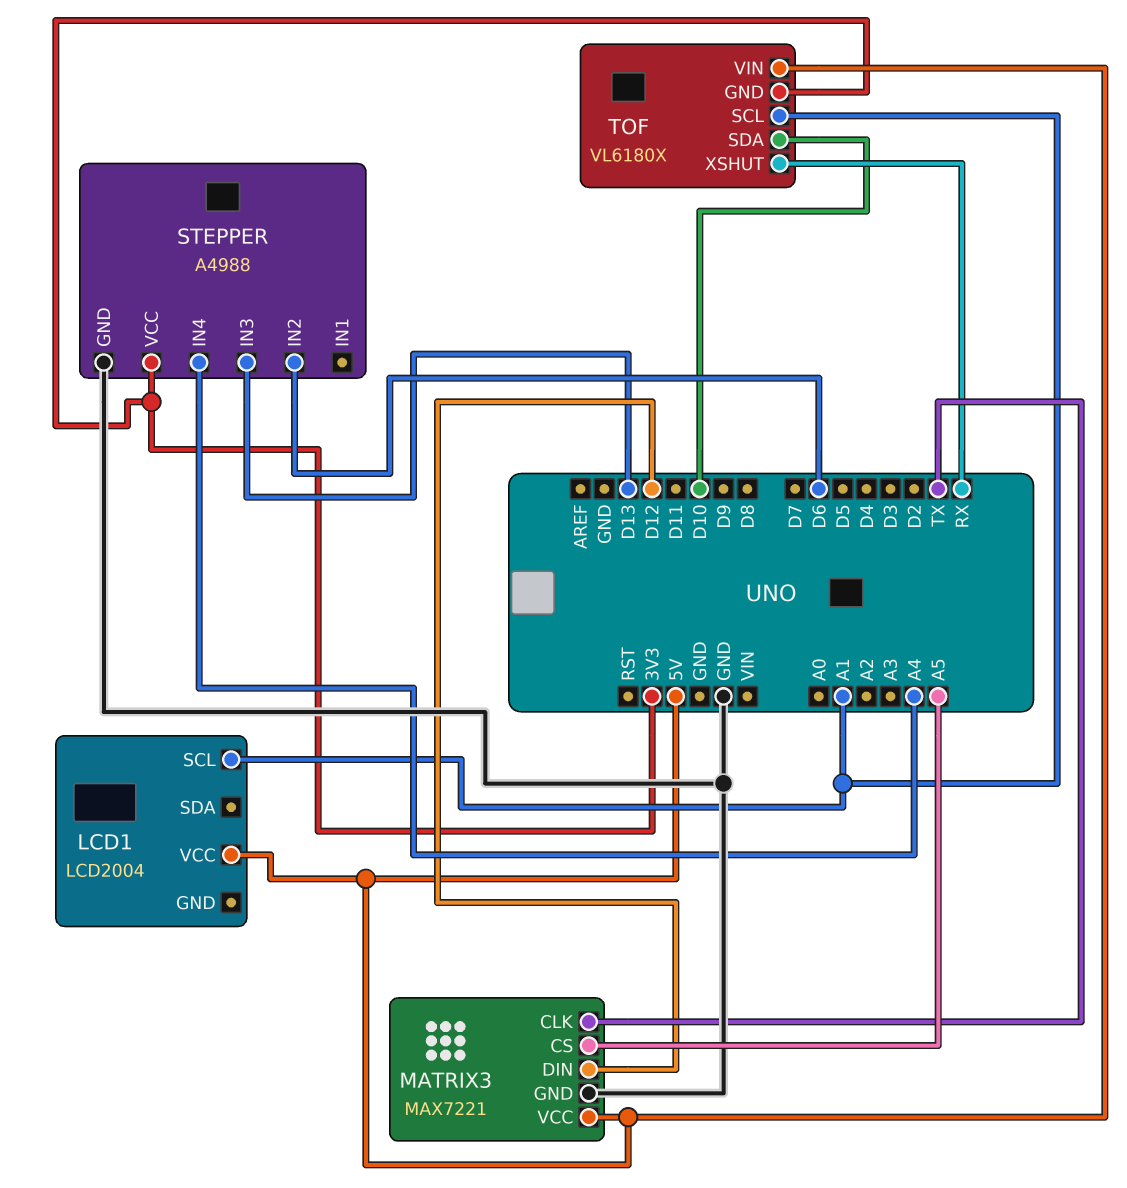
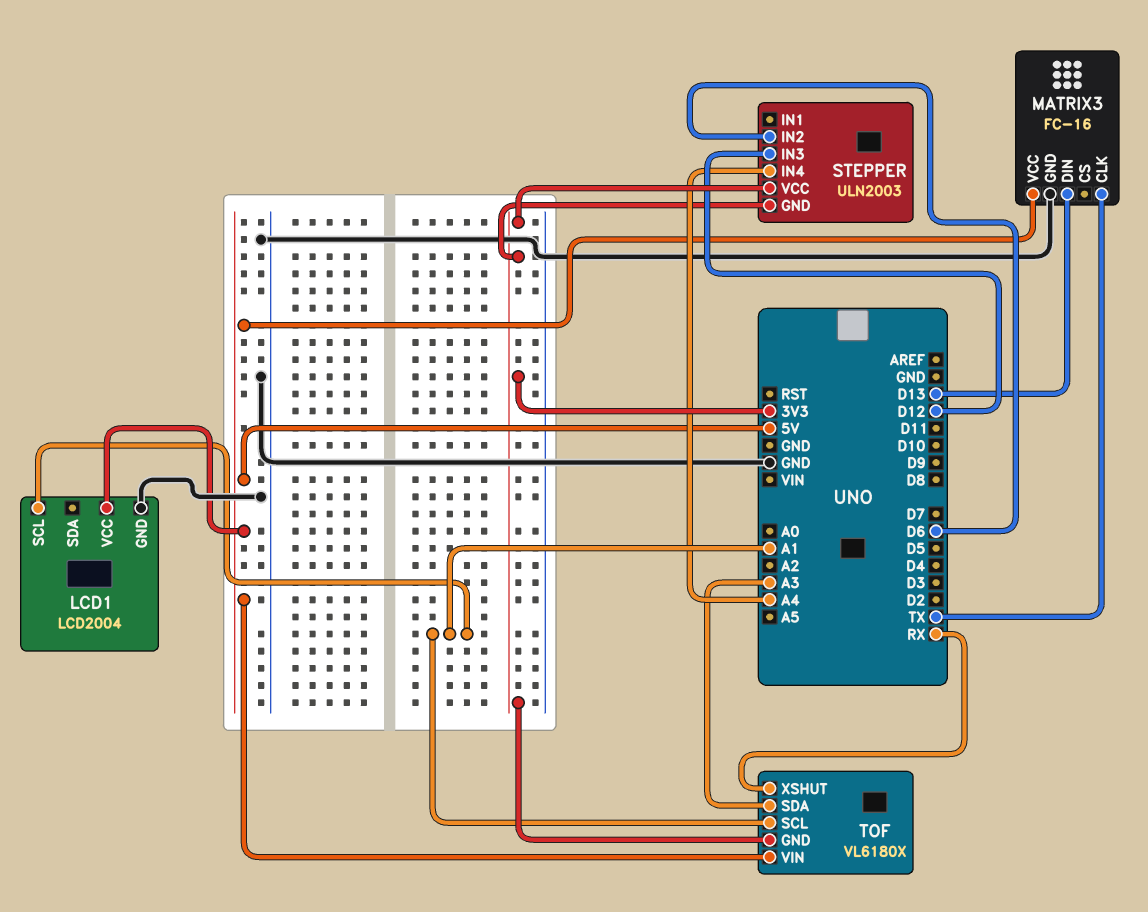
LCD1 pin GND: none -> GND
MATRIX3: MAX7221 -> FC-16
MATRIX3 pin CS: A5 -> none
MATRIX3 pin DIN: D12 -> D13
STEPPER: A4988 -> ULN2003
STEPPER pin GND: GND -> 3V3
STEPPER pin IN3: D13 -> D12
TOF pin SDA: D10 -> A3

